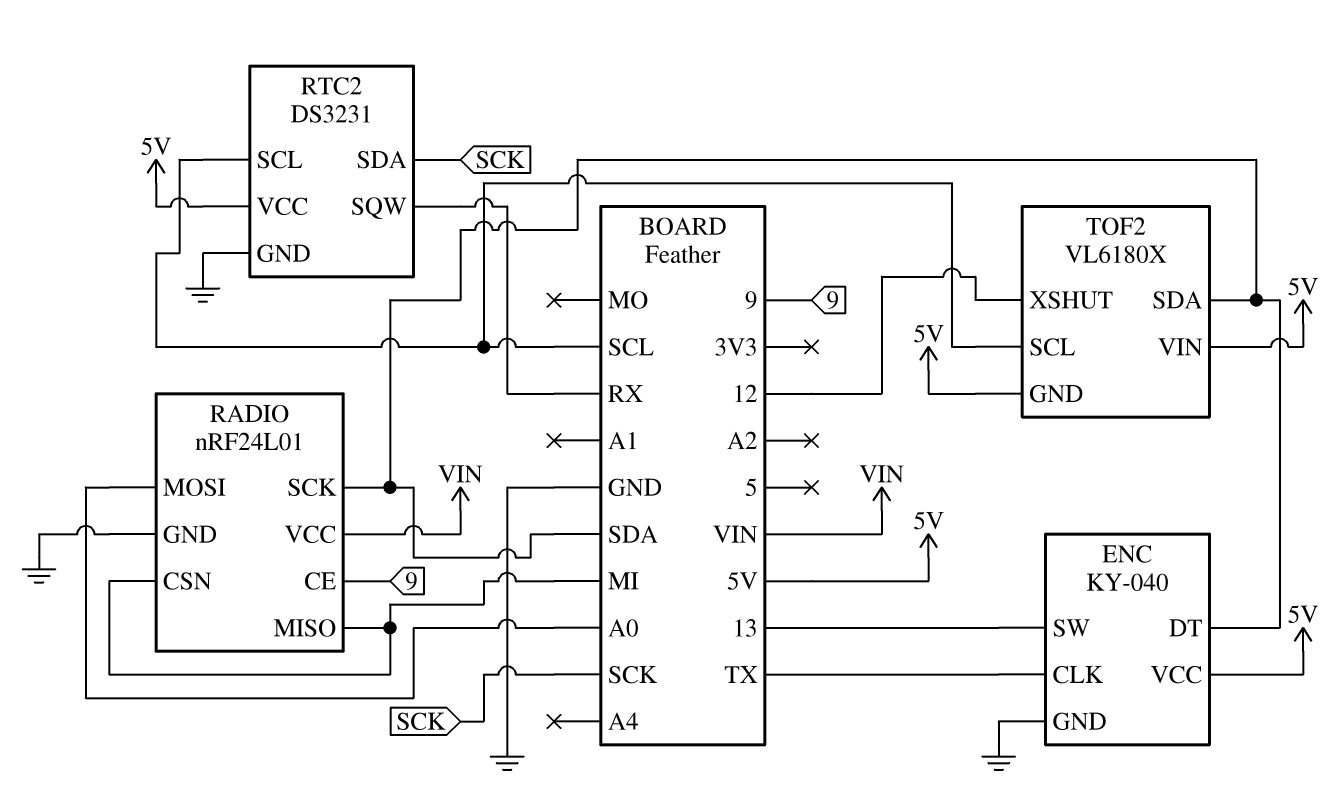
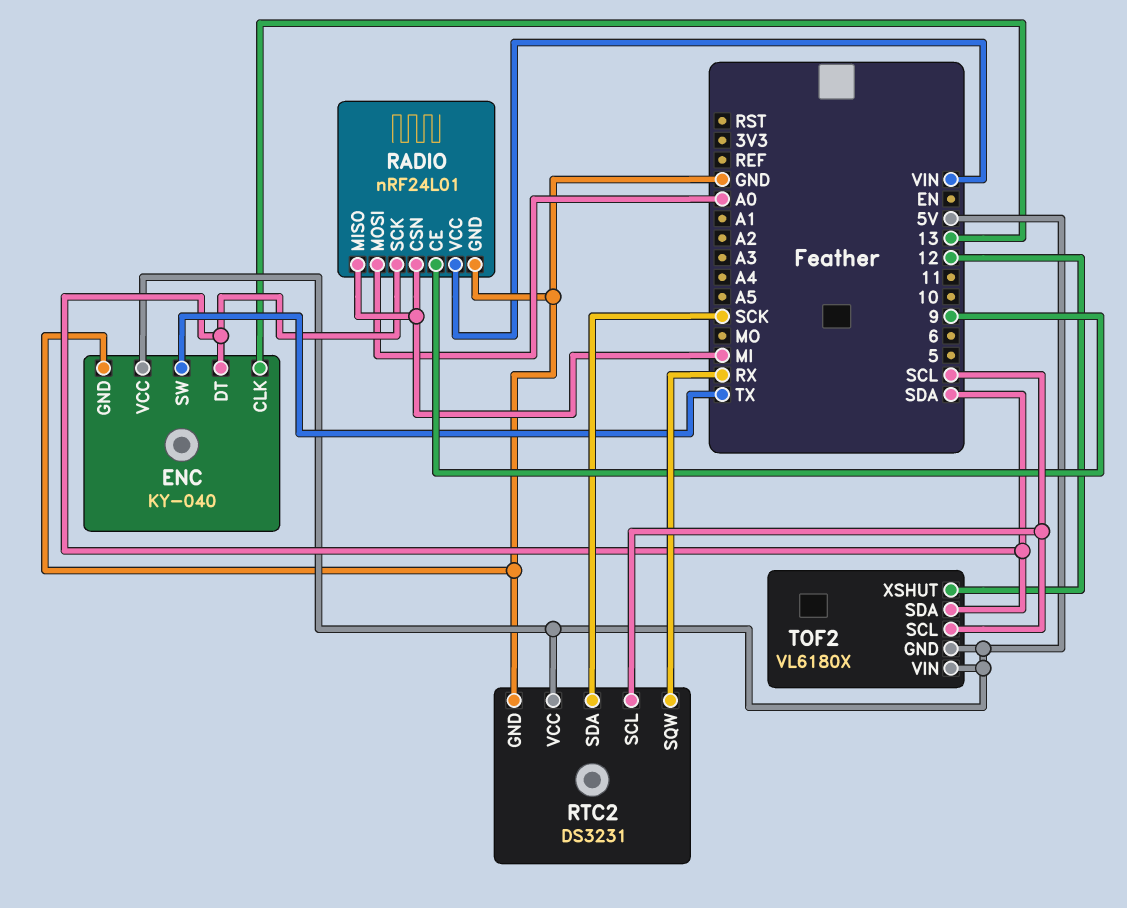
ENC pin CLK: TX -> 13
ENC pin SW: 13 -> TX

